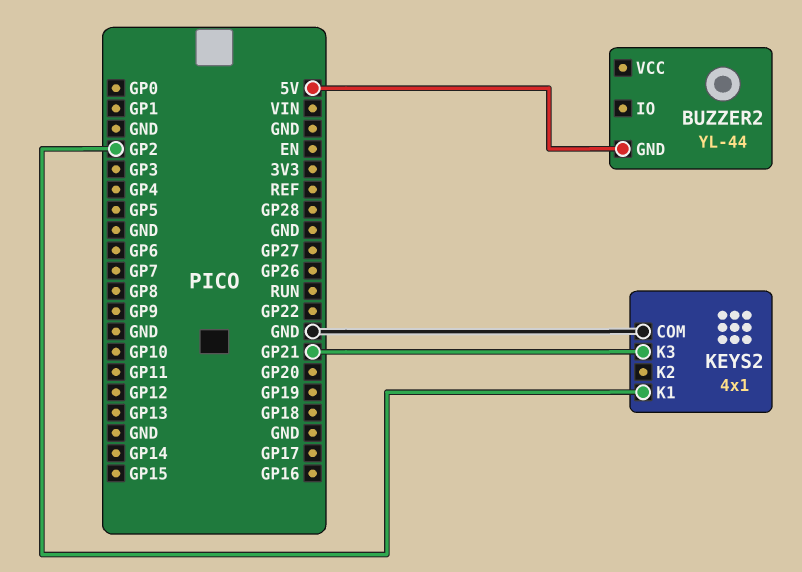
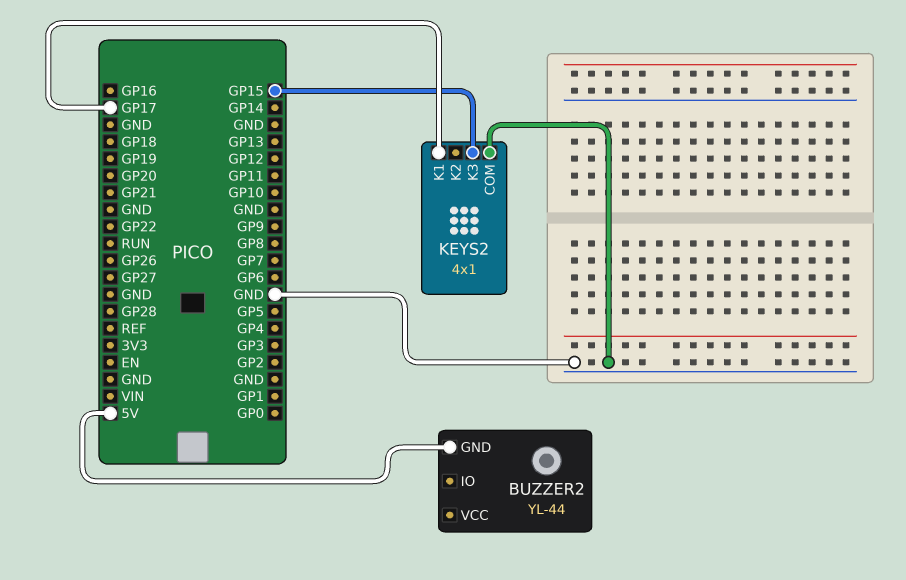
KEYS2 pin K1: GP2 -> GP17
KEYS2 pin K3: GP21 -> GP15

